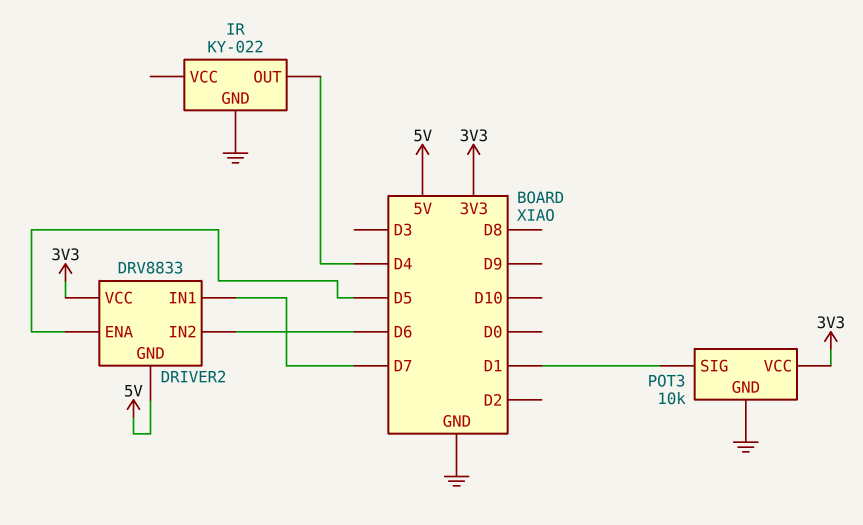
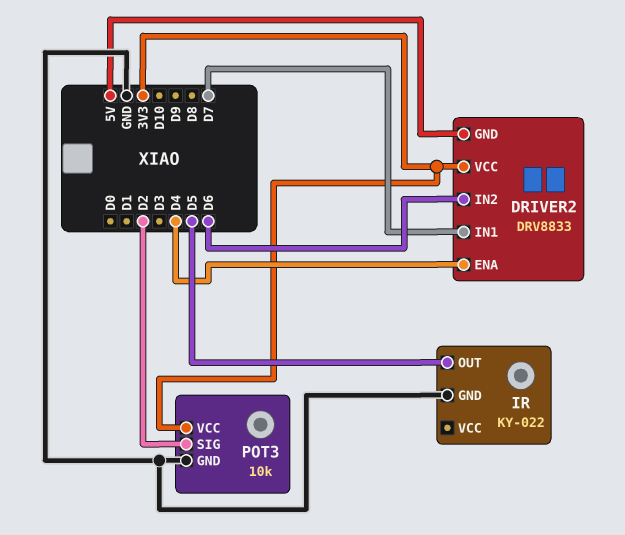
DRIVER2 pin ENA: D5 -> D4
IR pin OUT: D4 -> D5
POT3 pin SIG: D1 -> D2

